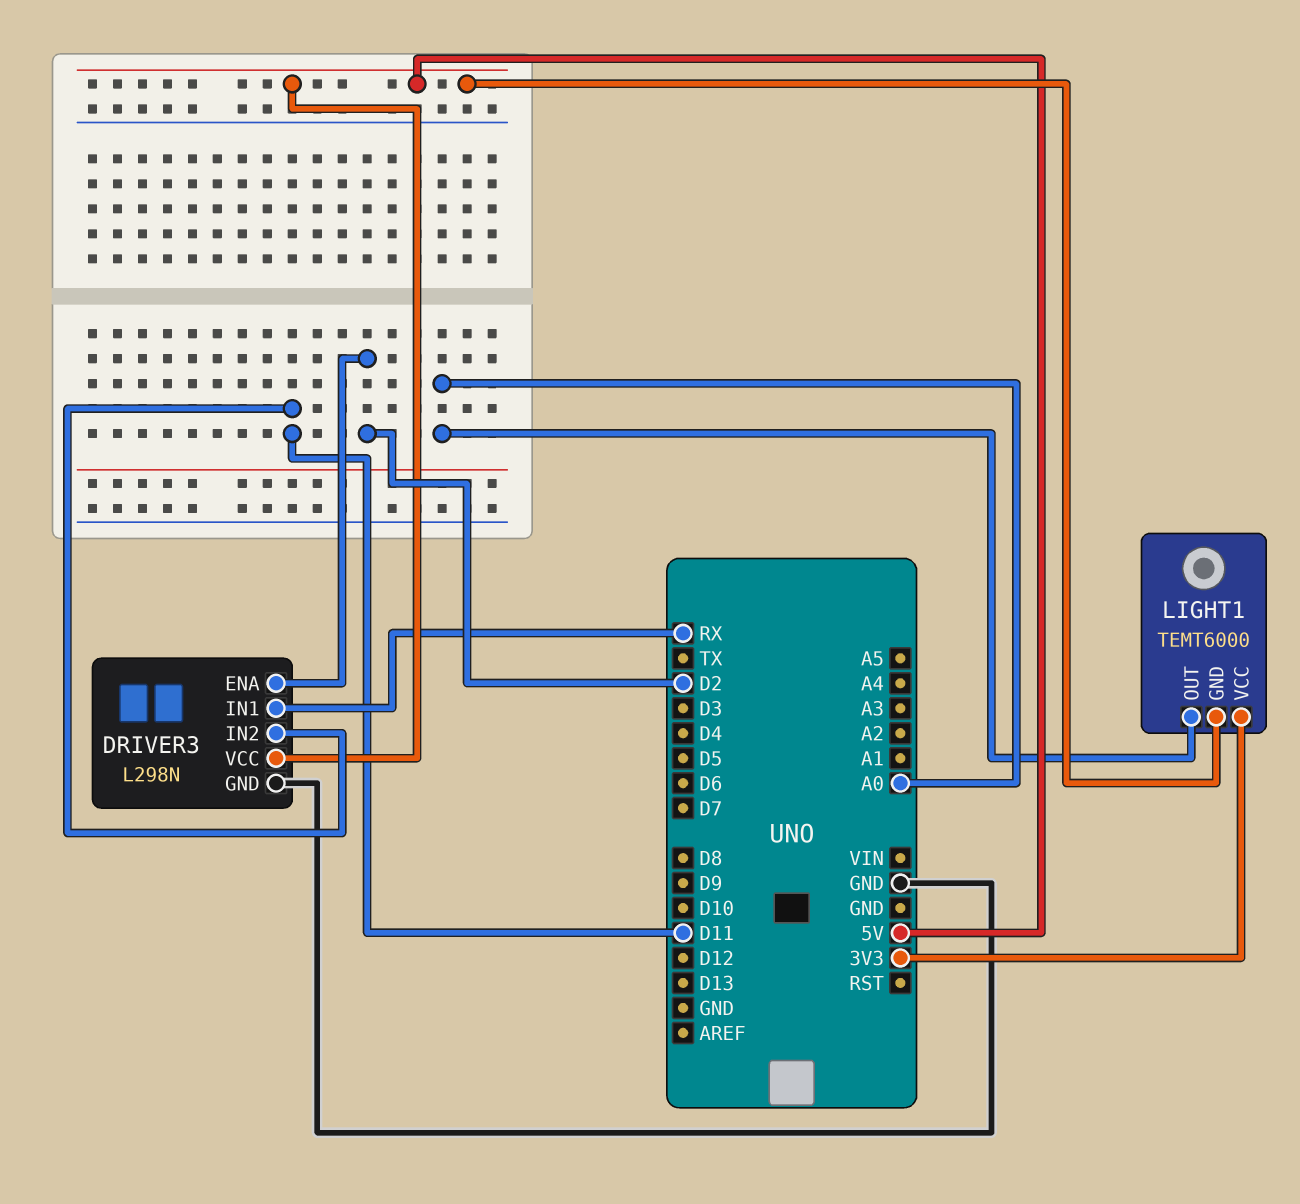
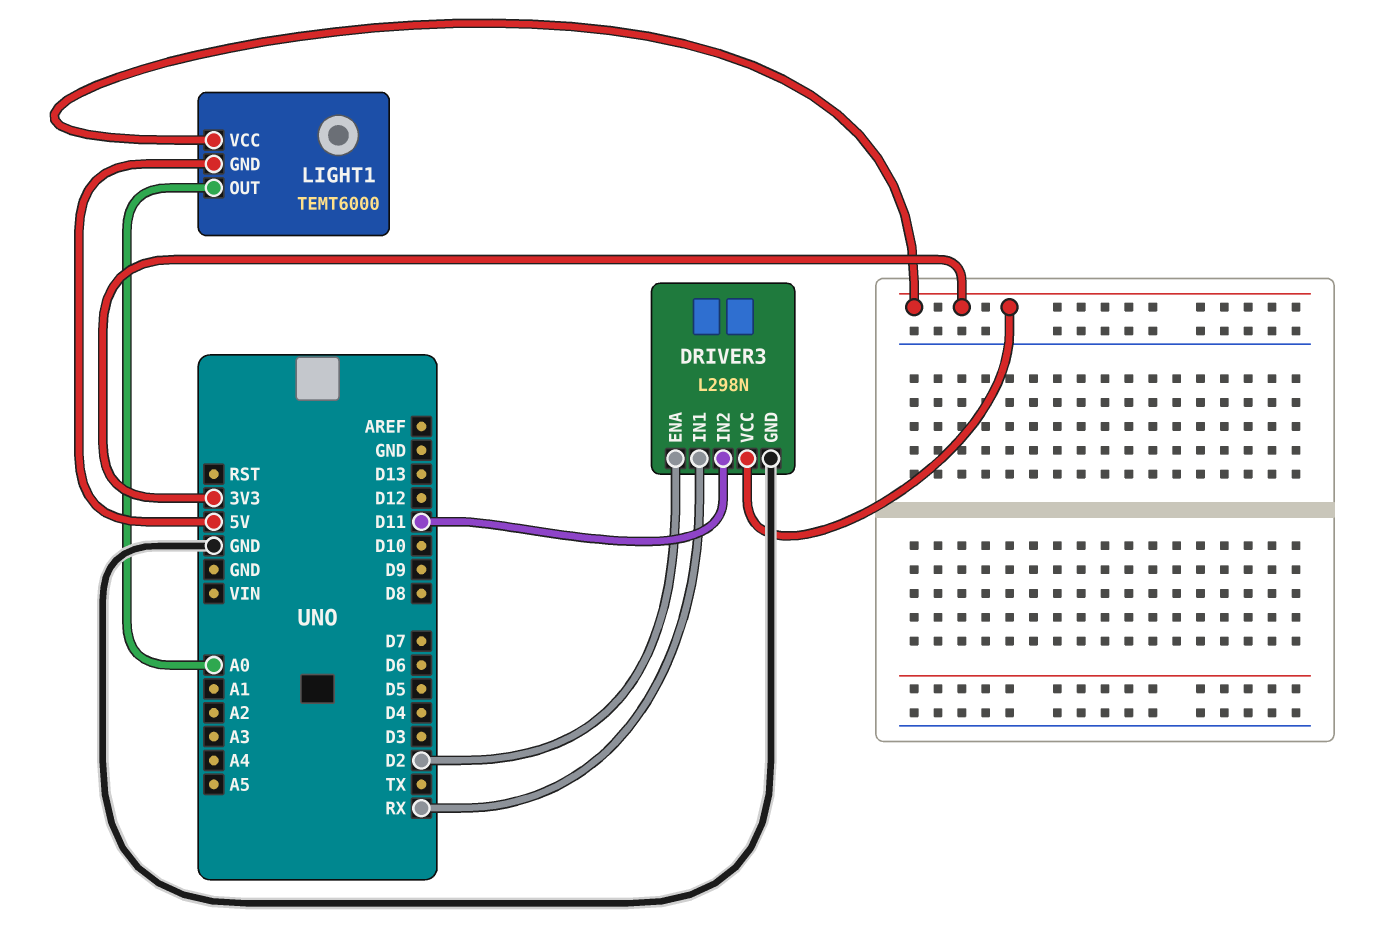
DRIVER3 pin VCC: 5V -> 3V3

